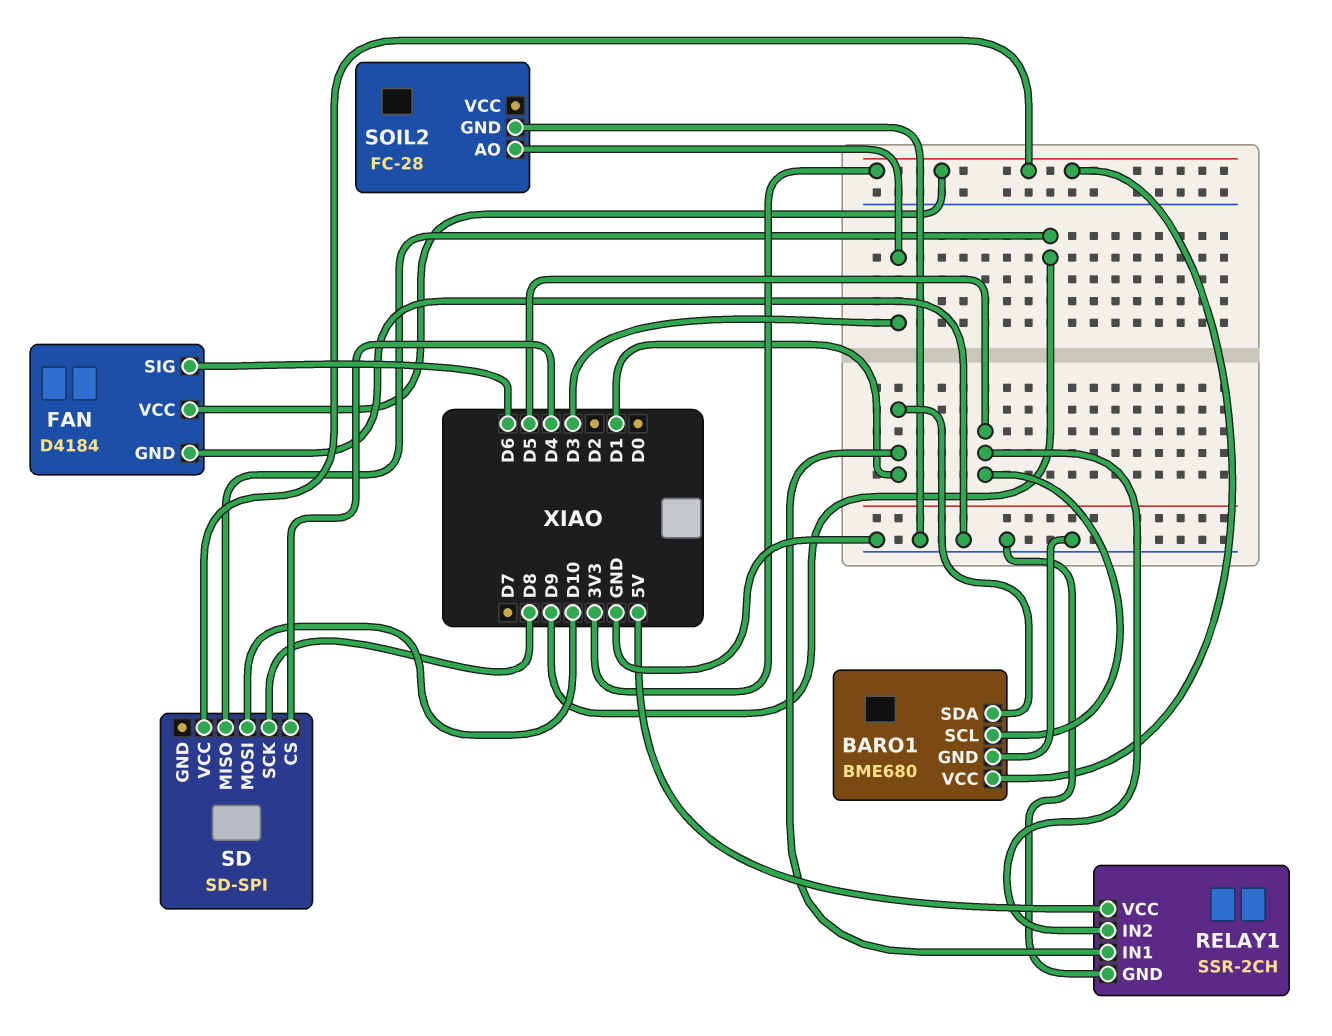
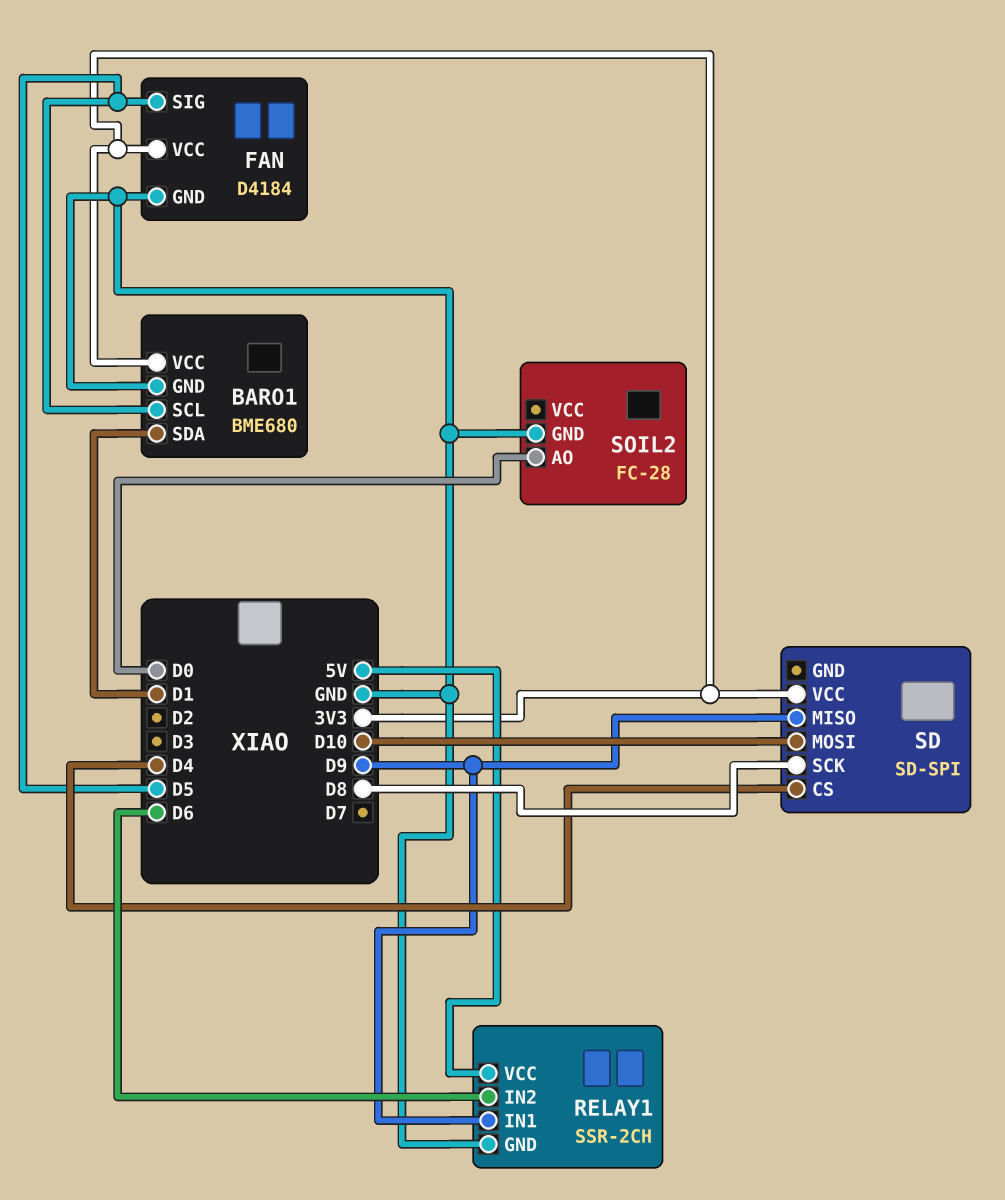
FAN pin SIG: D6 -> D5
RELAY1 pin IN1: D1 -> D9
RELAY1 pin IN2: D5 -> D6
SOIL2 pin AO: D3 -> D0

